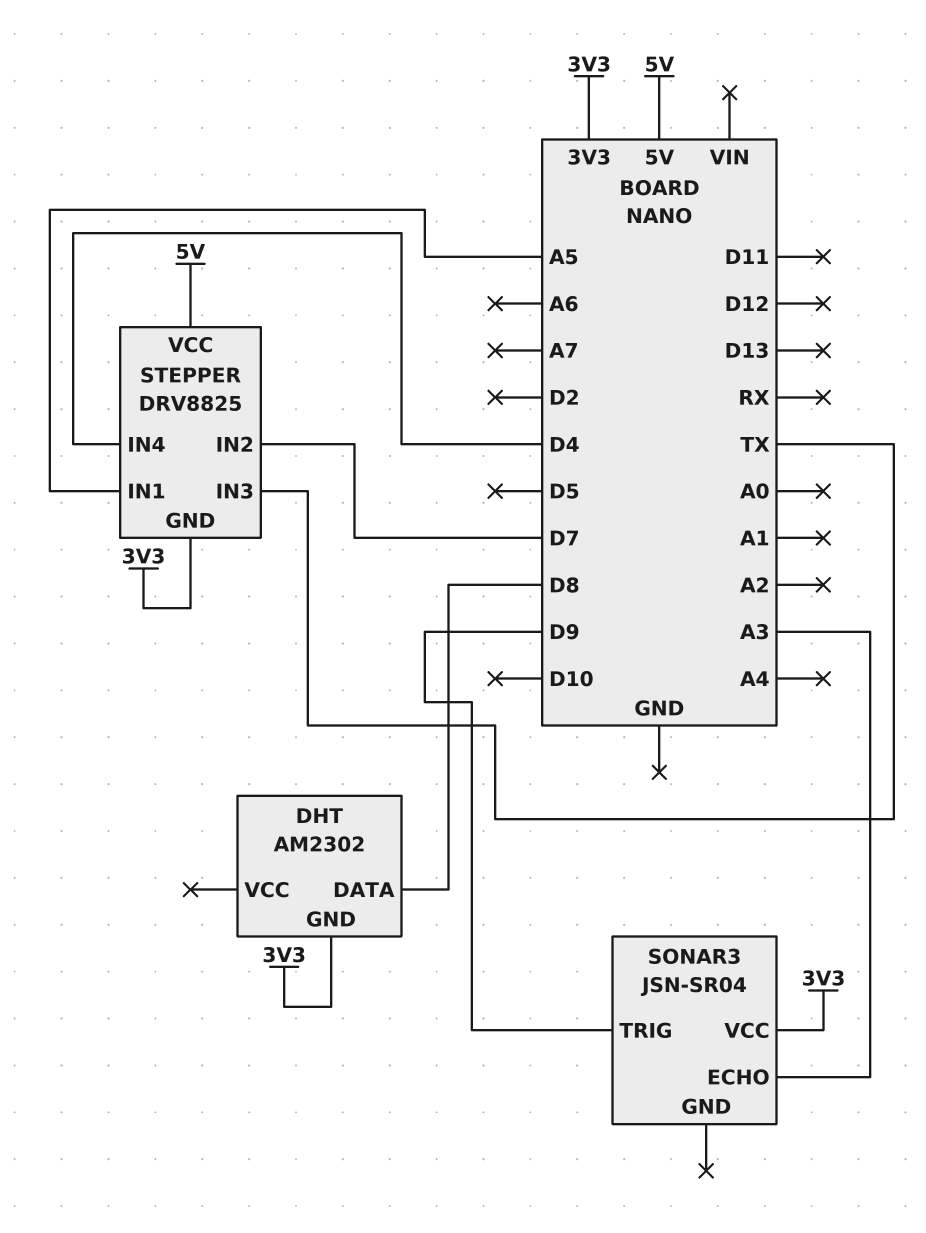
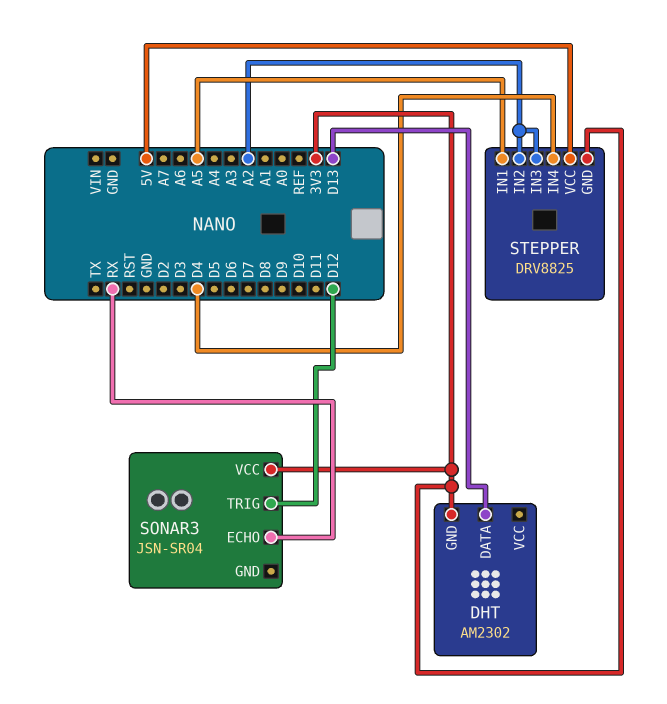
DHT pin DATA: D8 -> D13
SONAR3 pin ECHO: A3 -> RX
SONAR3 pin TRIG: D9 -> D12
STEPPER pin IN2: D7 -> A2
STEPPER pin IN3: TX -> A2

